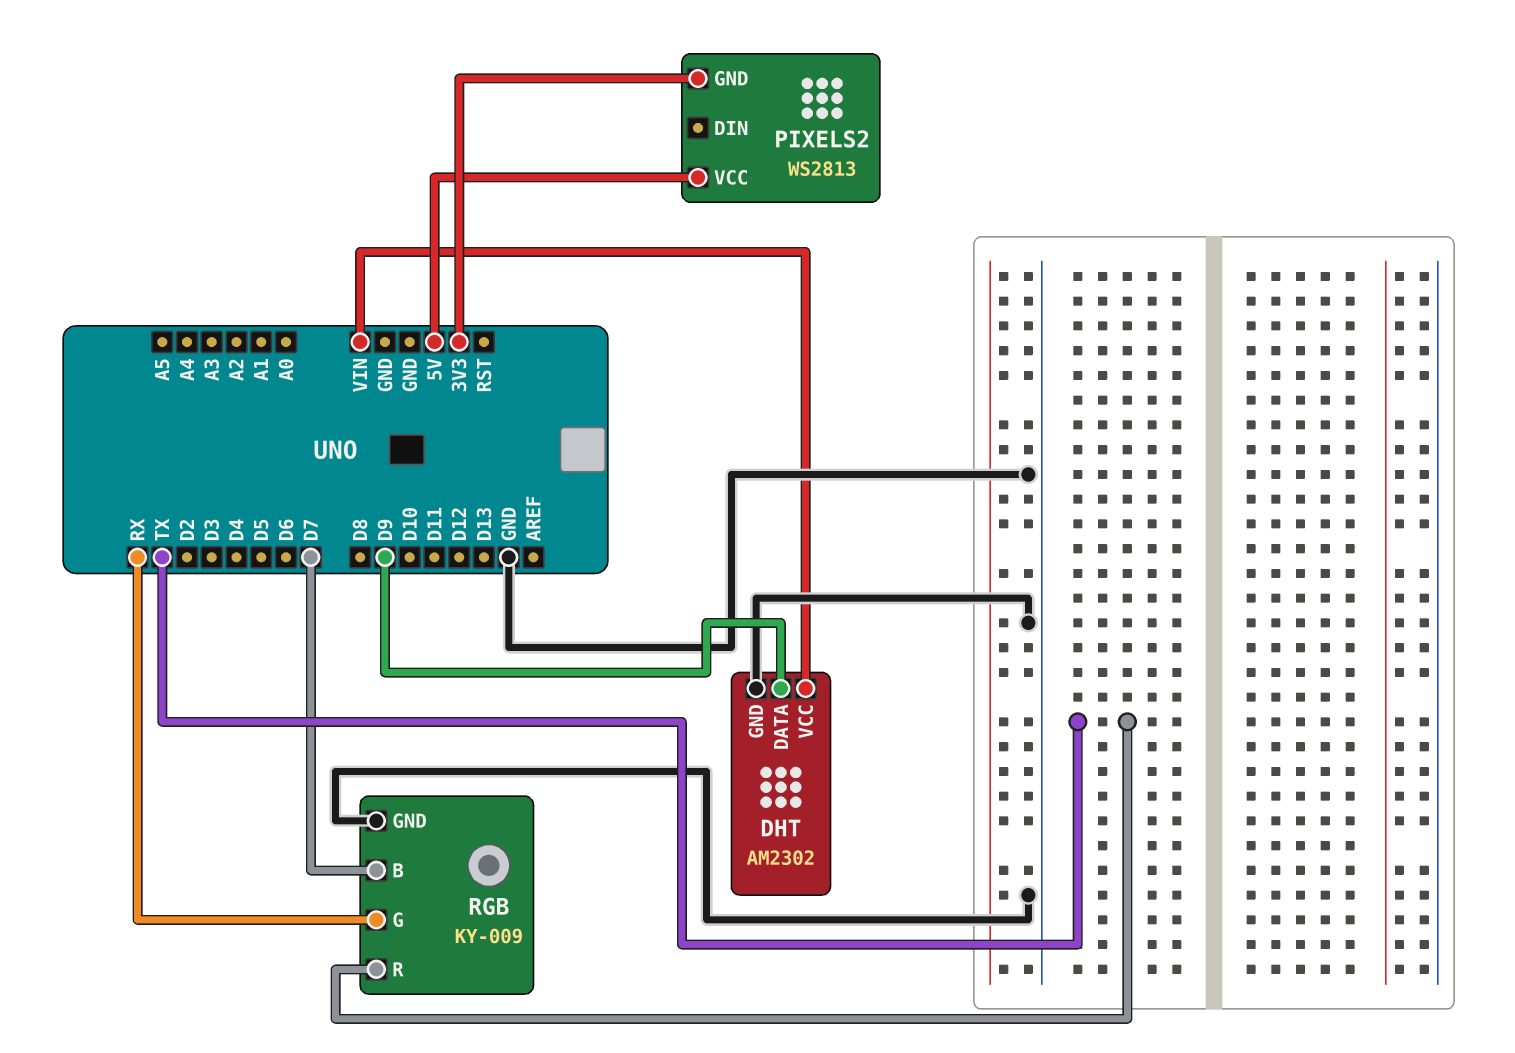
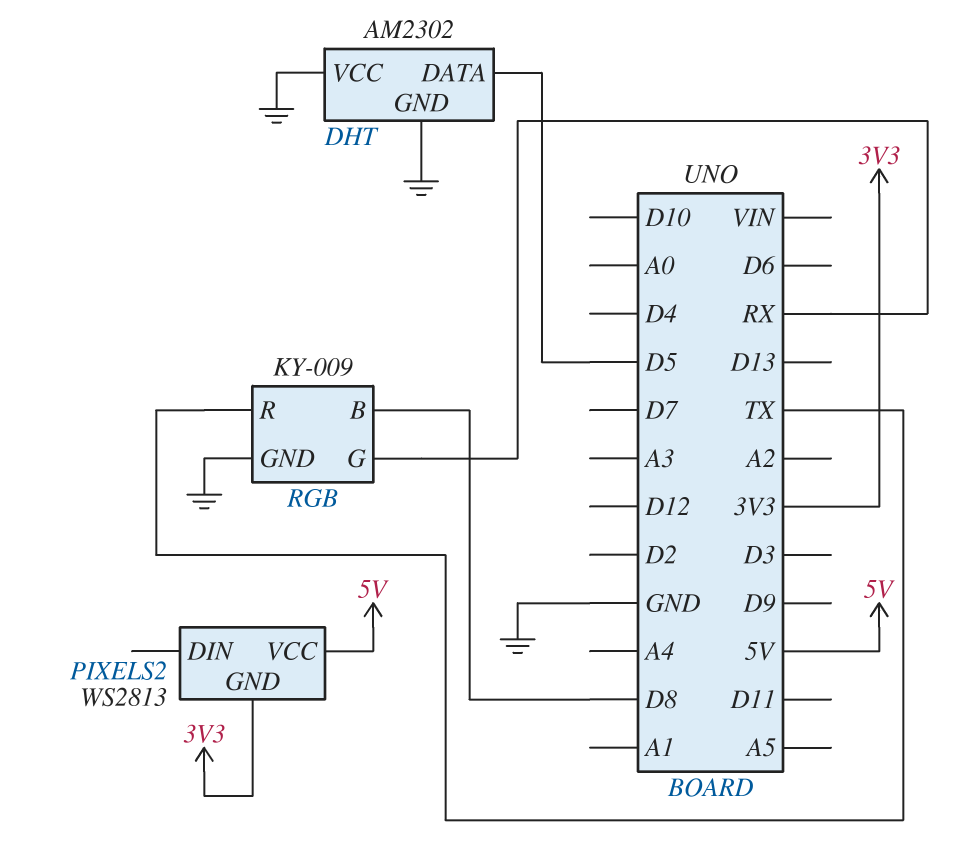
DHT pin DATA: D9 -> D5
DHT pin VCC: VIN -> GND
RGB pin B: D7 -> D8

